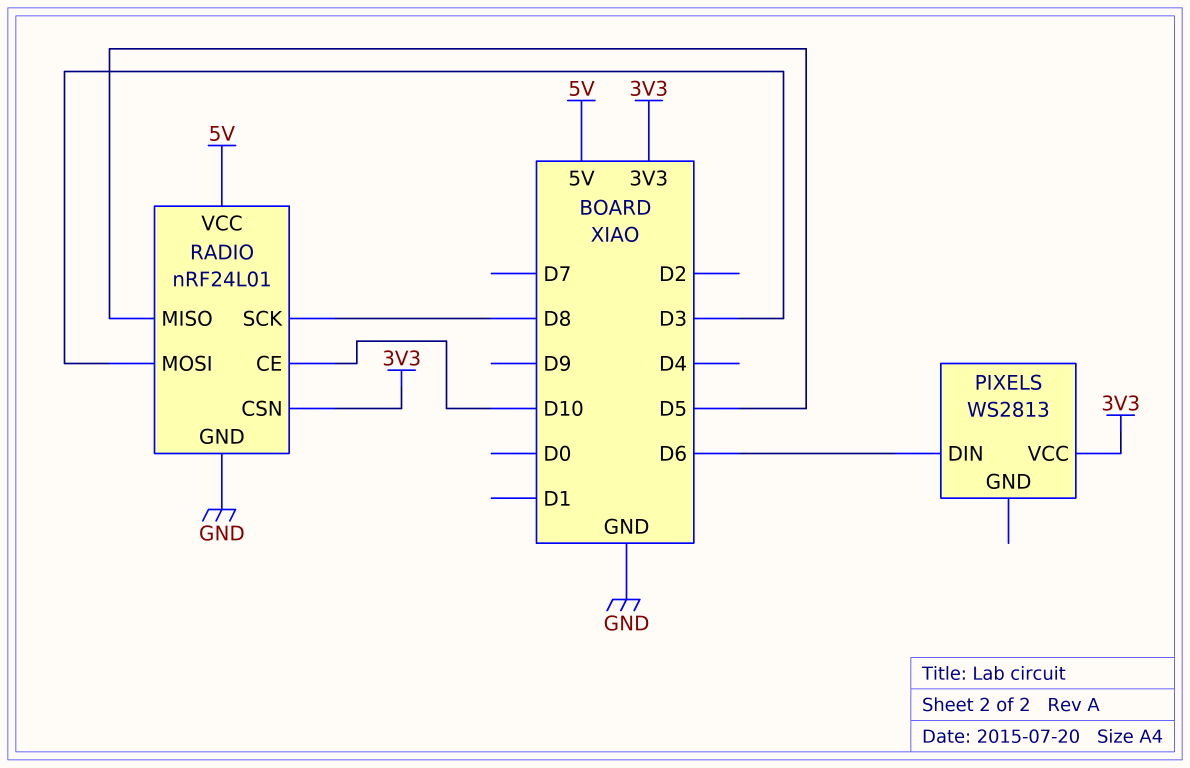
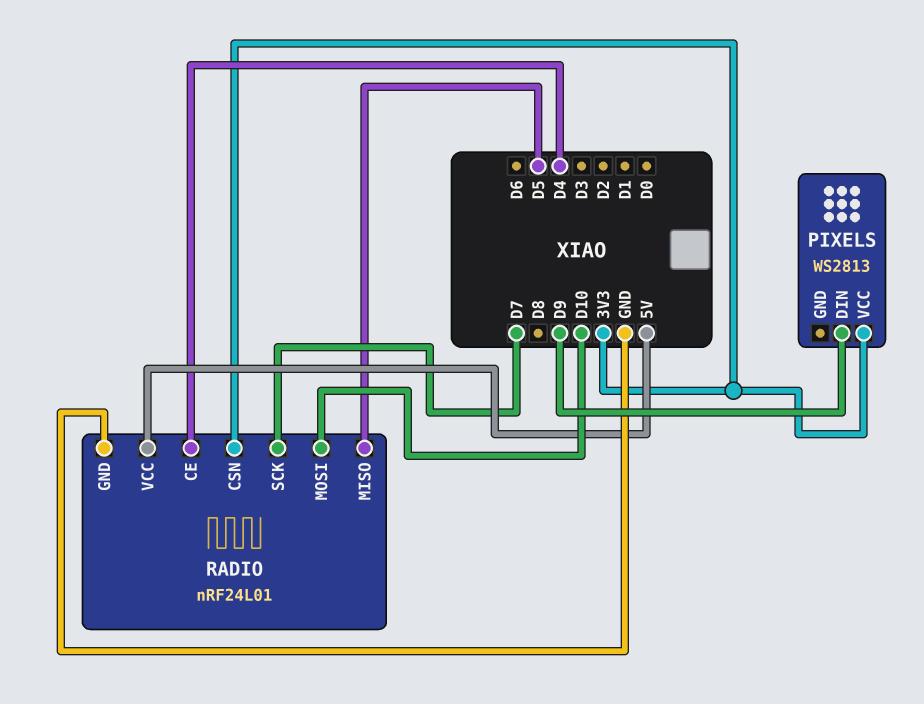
PIXELS pin DIN: D6 -> D9
RADIO pin CE: D10 -> D4
RADIO pin MOSI: D3 -> D10
RADIO pin SCK: D8 -> D7

